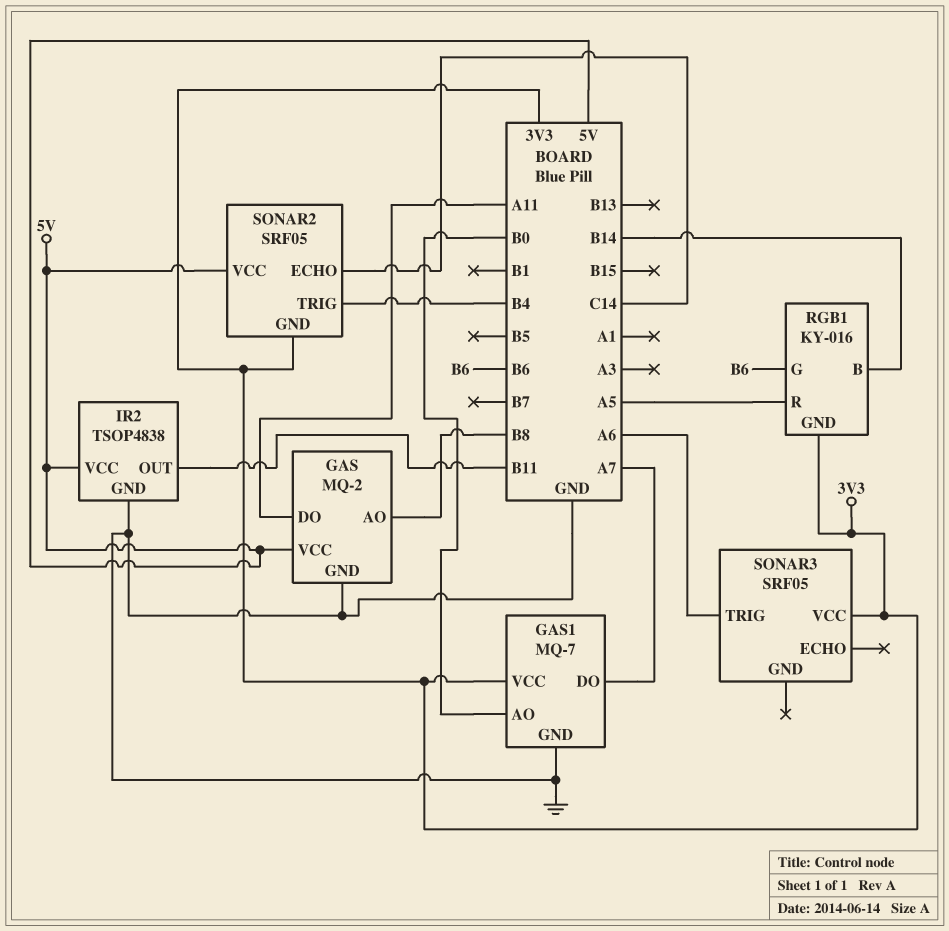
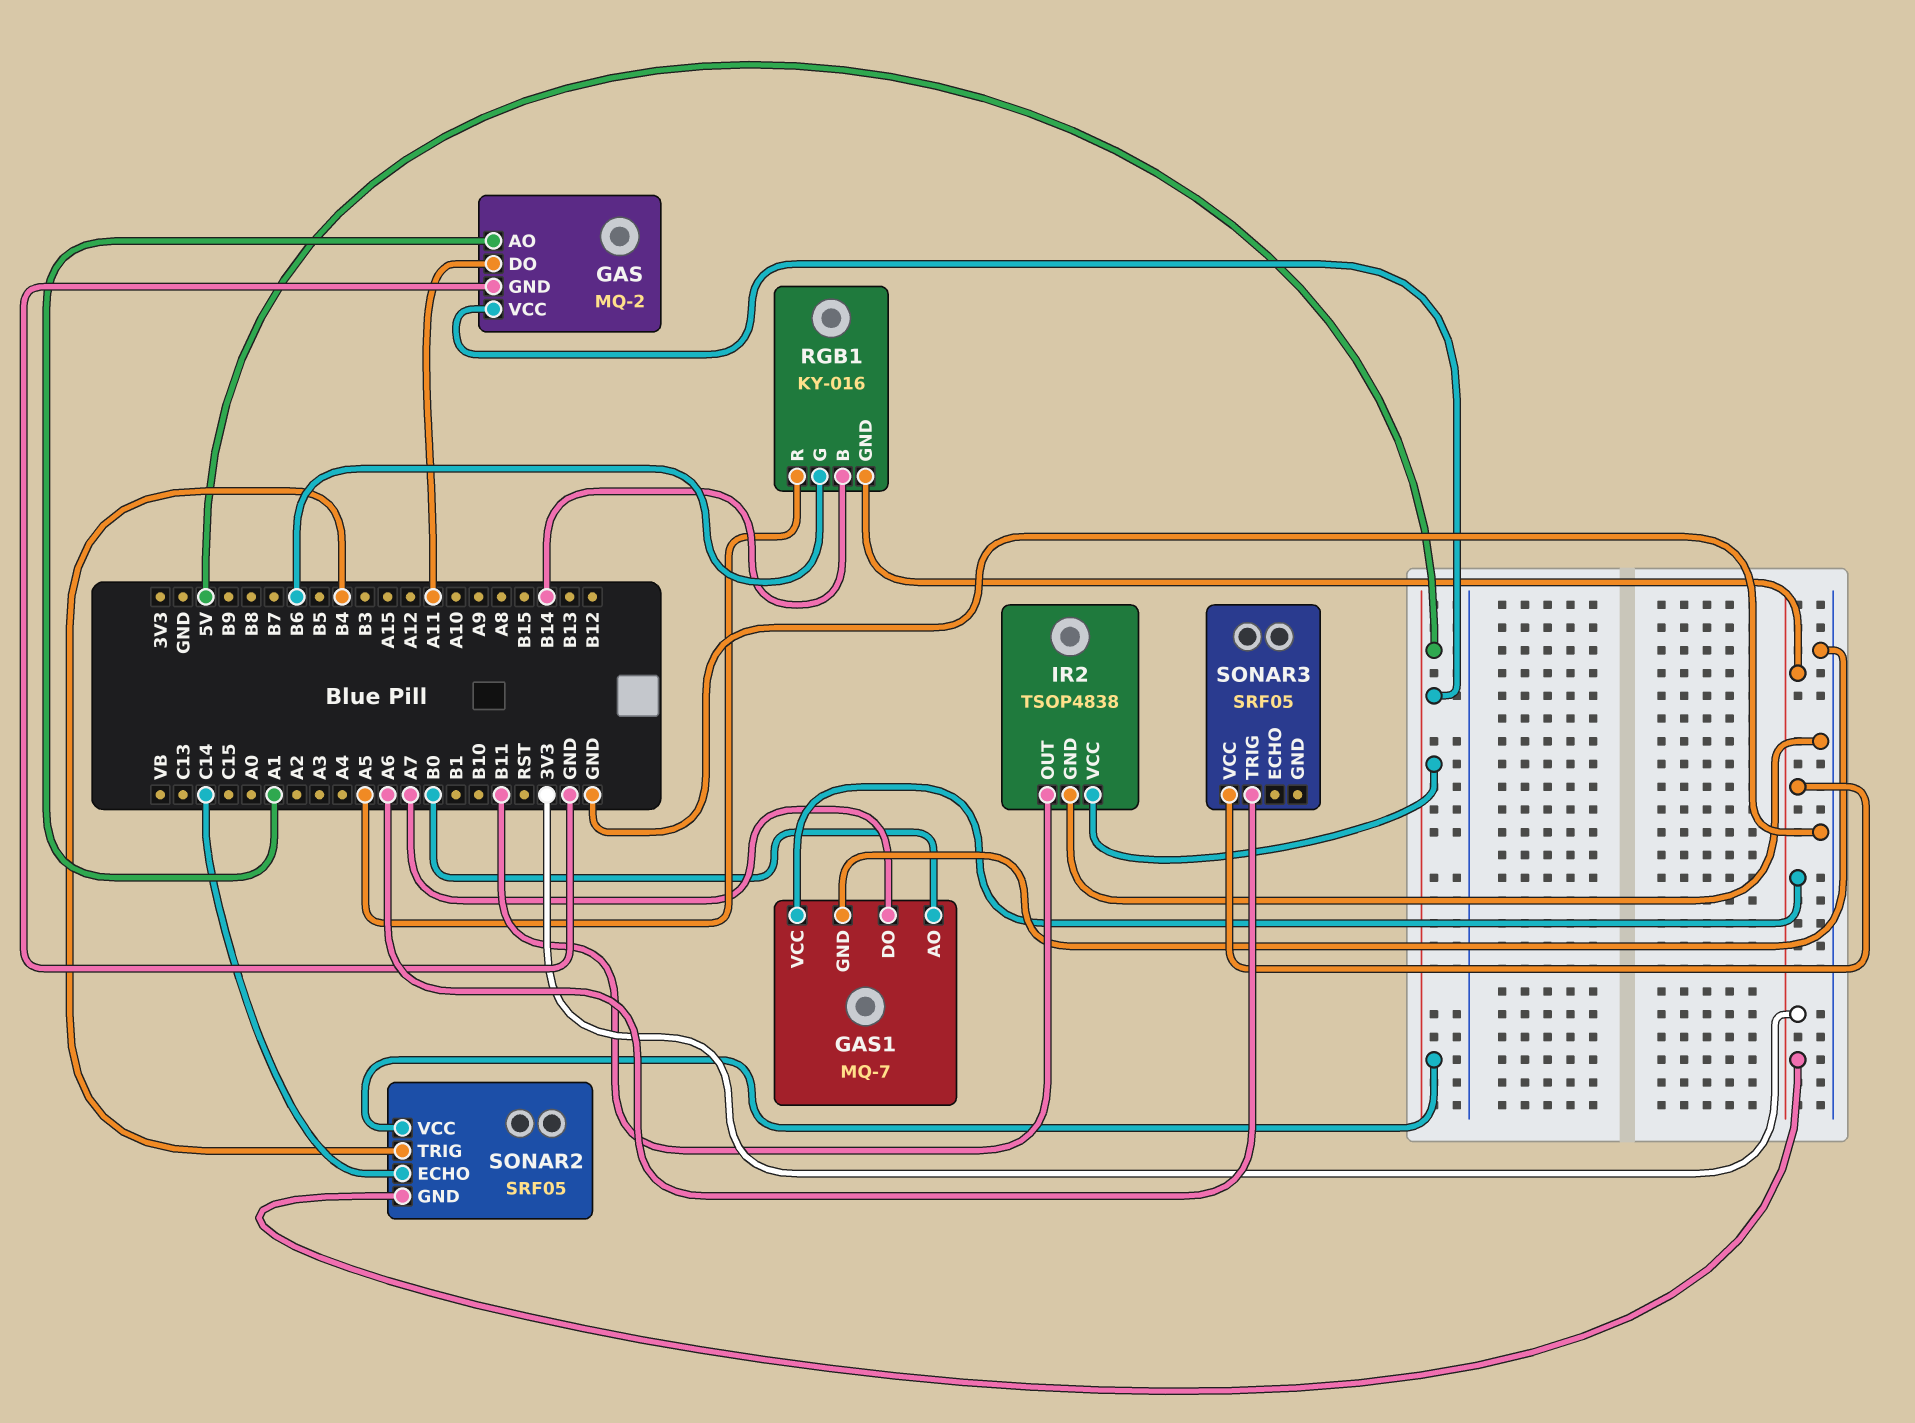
GAS pin AO: B8 -> A1

